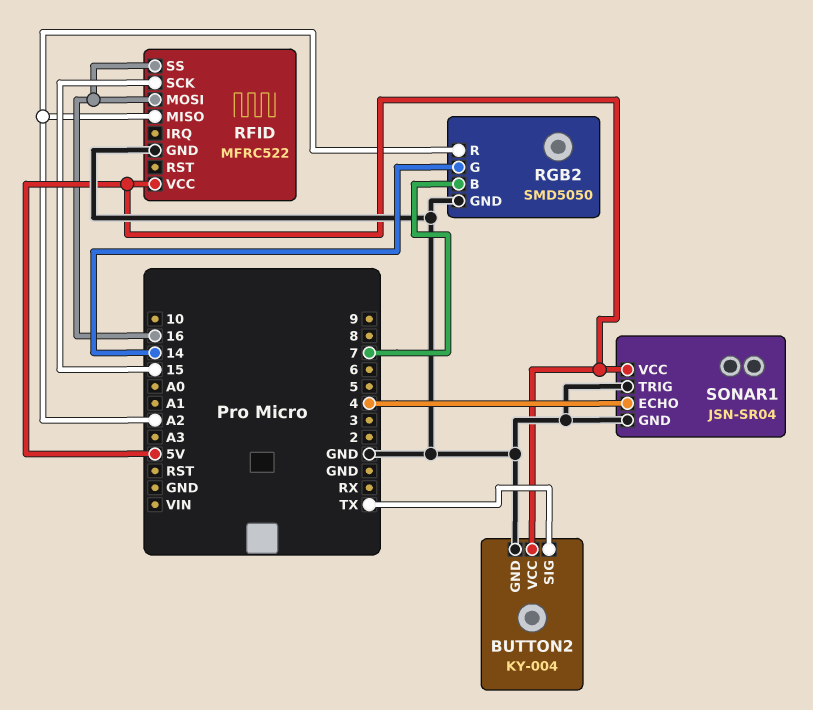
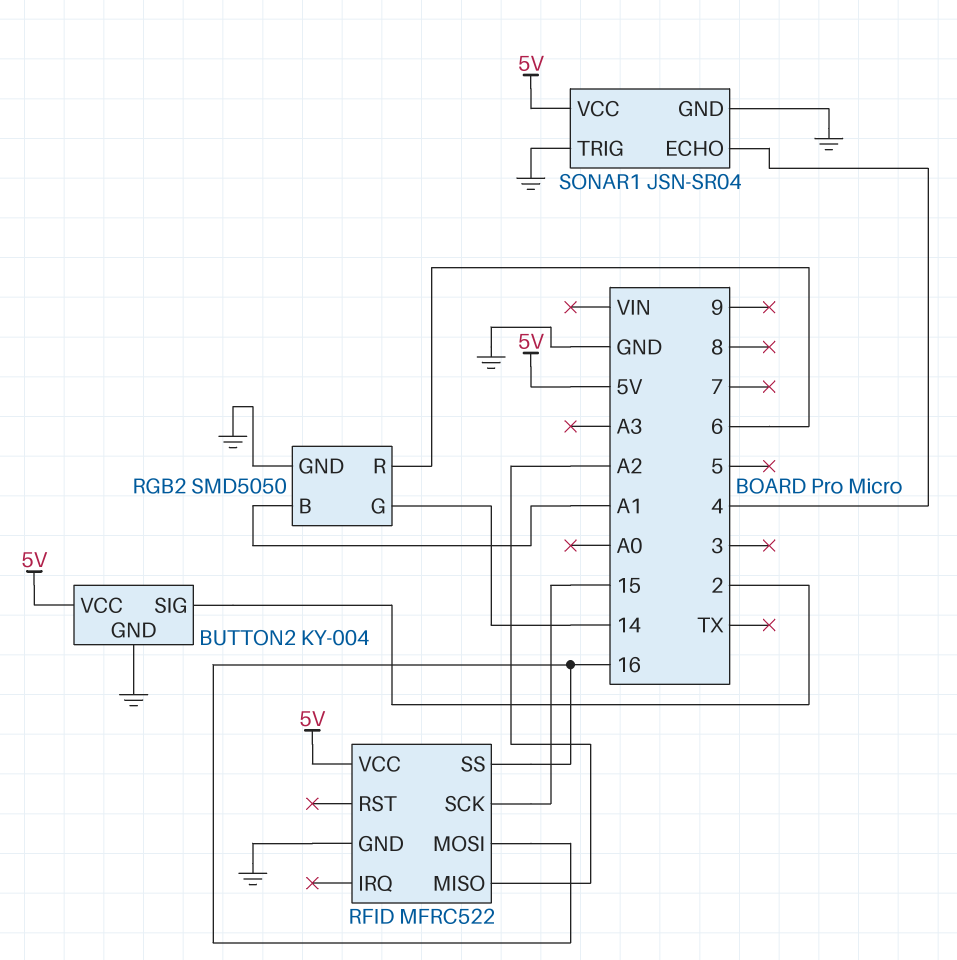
BUTTON2 pin SIG: TX -> 2
RGB2 pin B: 7 -> A1
RGB2 pin R: A2 -> 6

